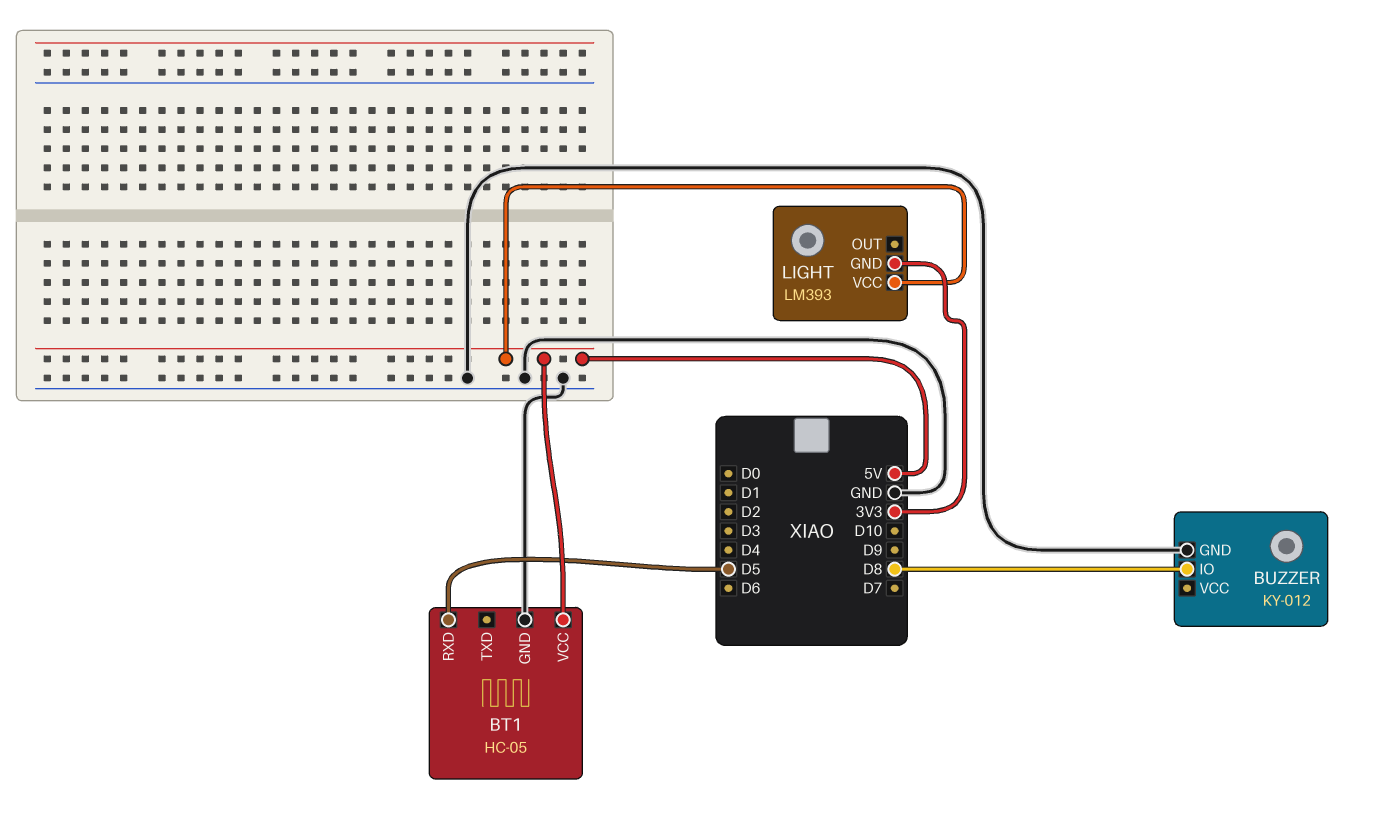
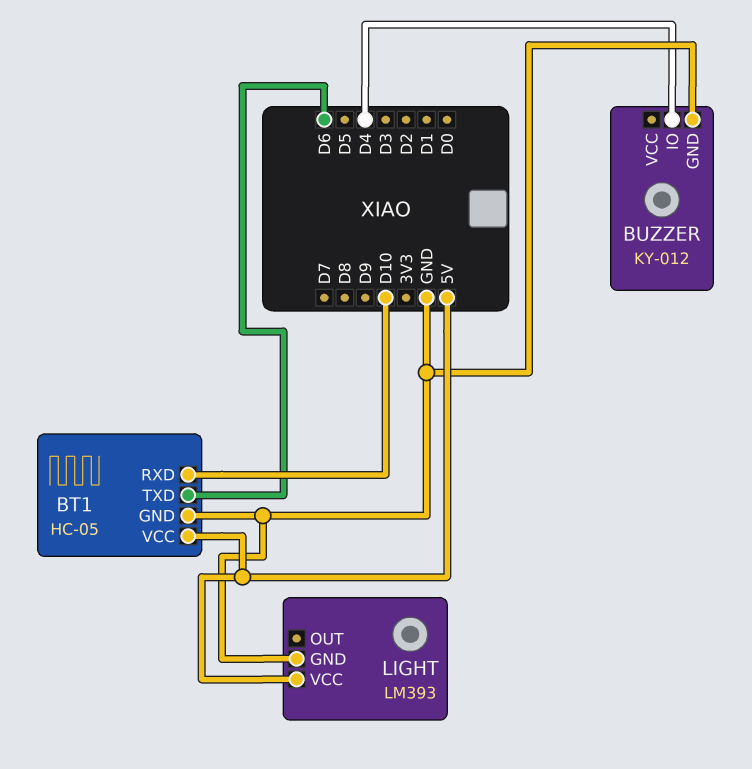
BT1 pin RXD: D5 -> D10
BT1 pin TXD: none -> D6
BUZZER pin IO: D8 -> D4
LIGHT pin GND: 3V3 -> GND

